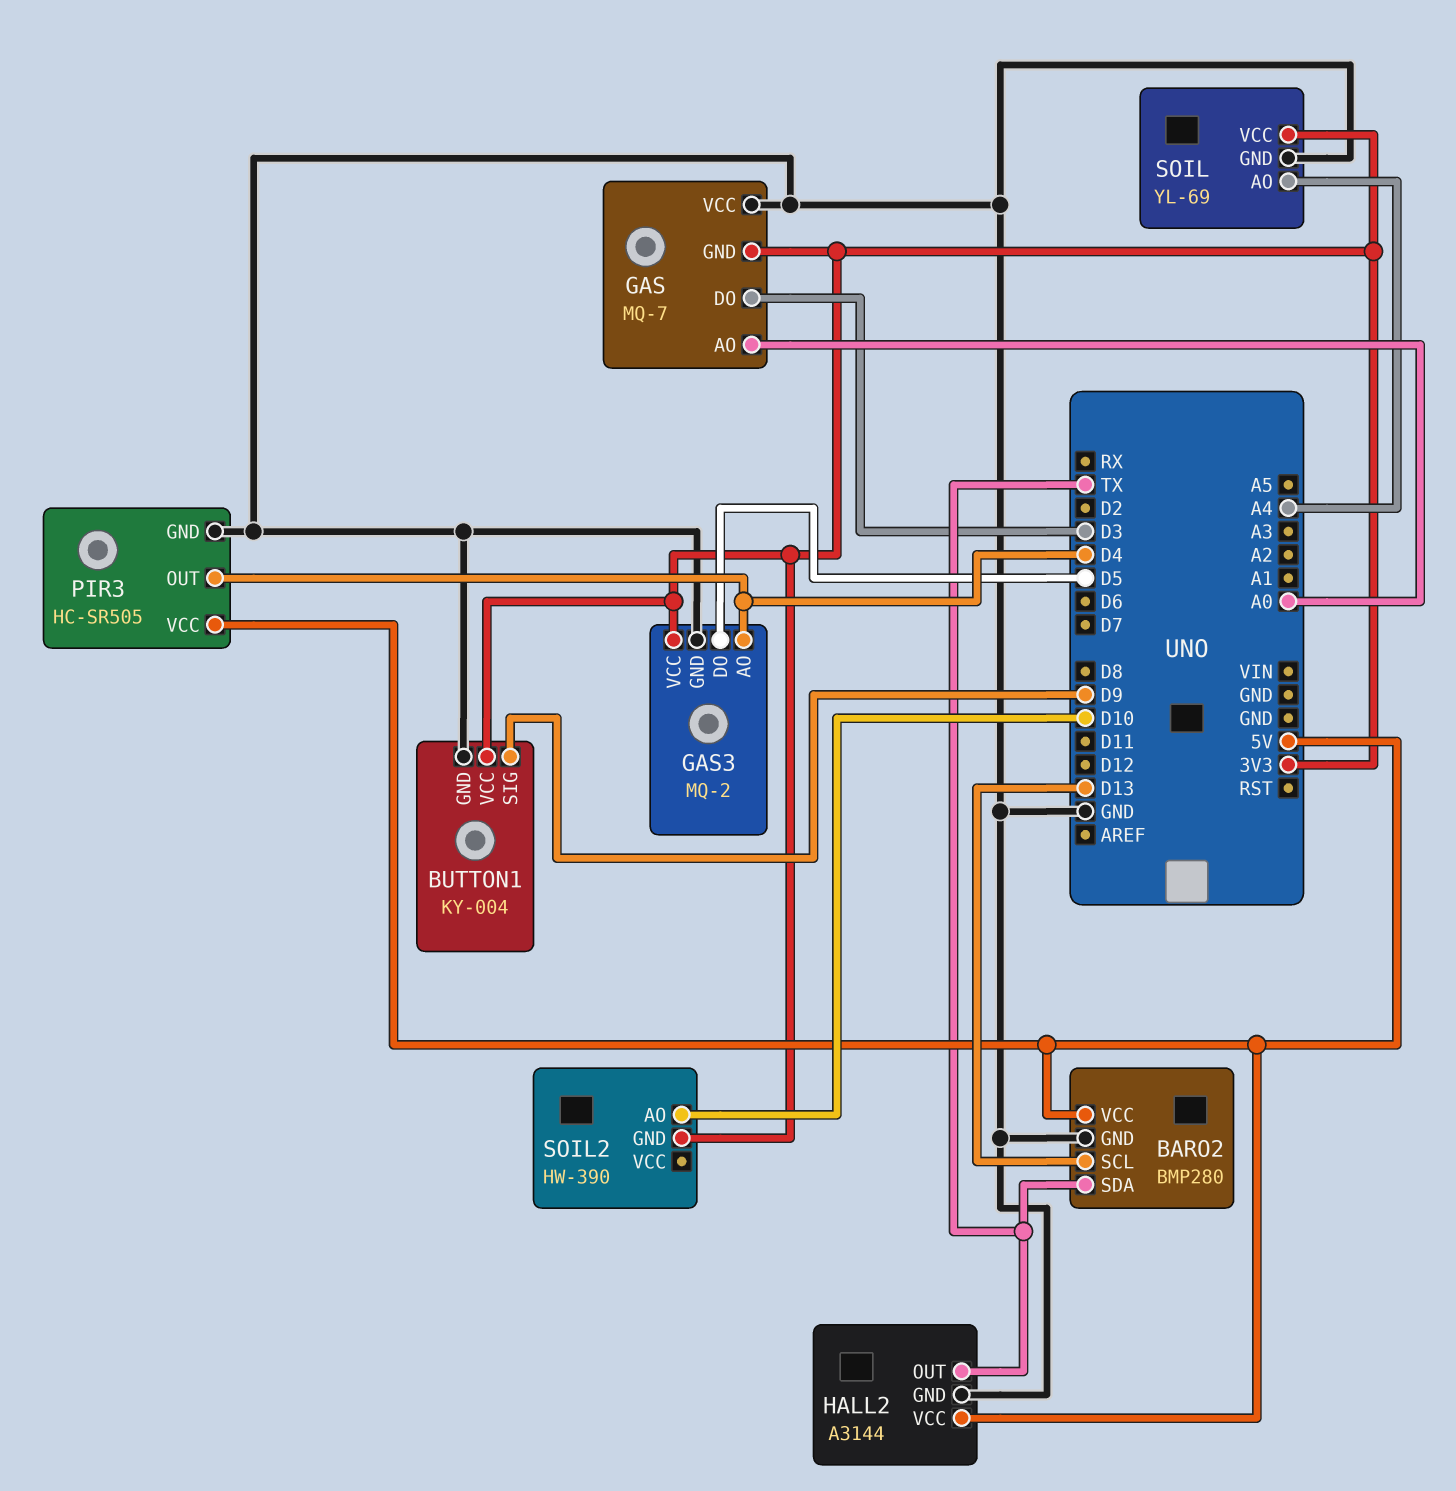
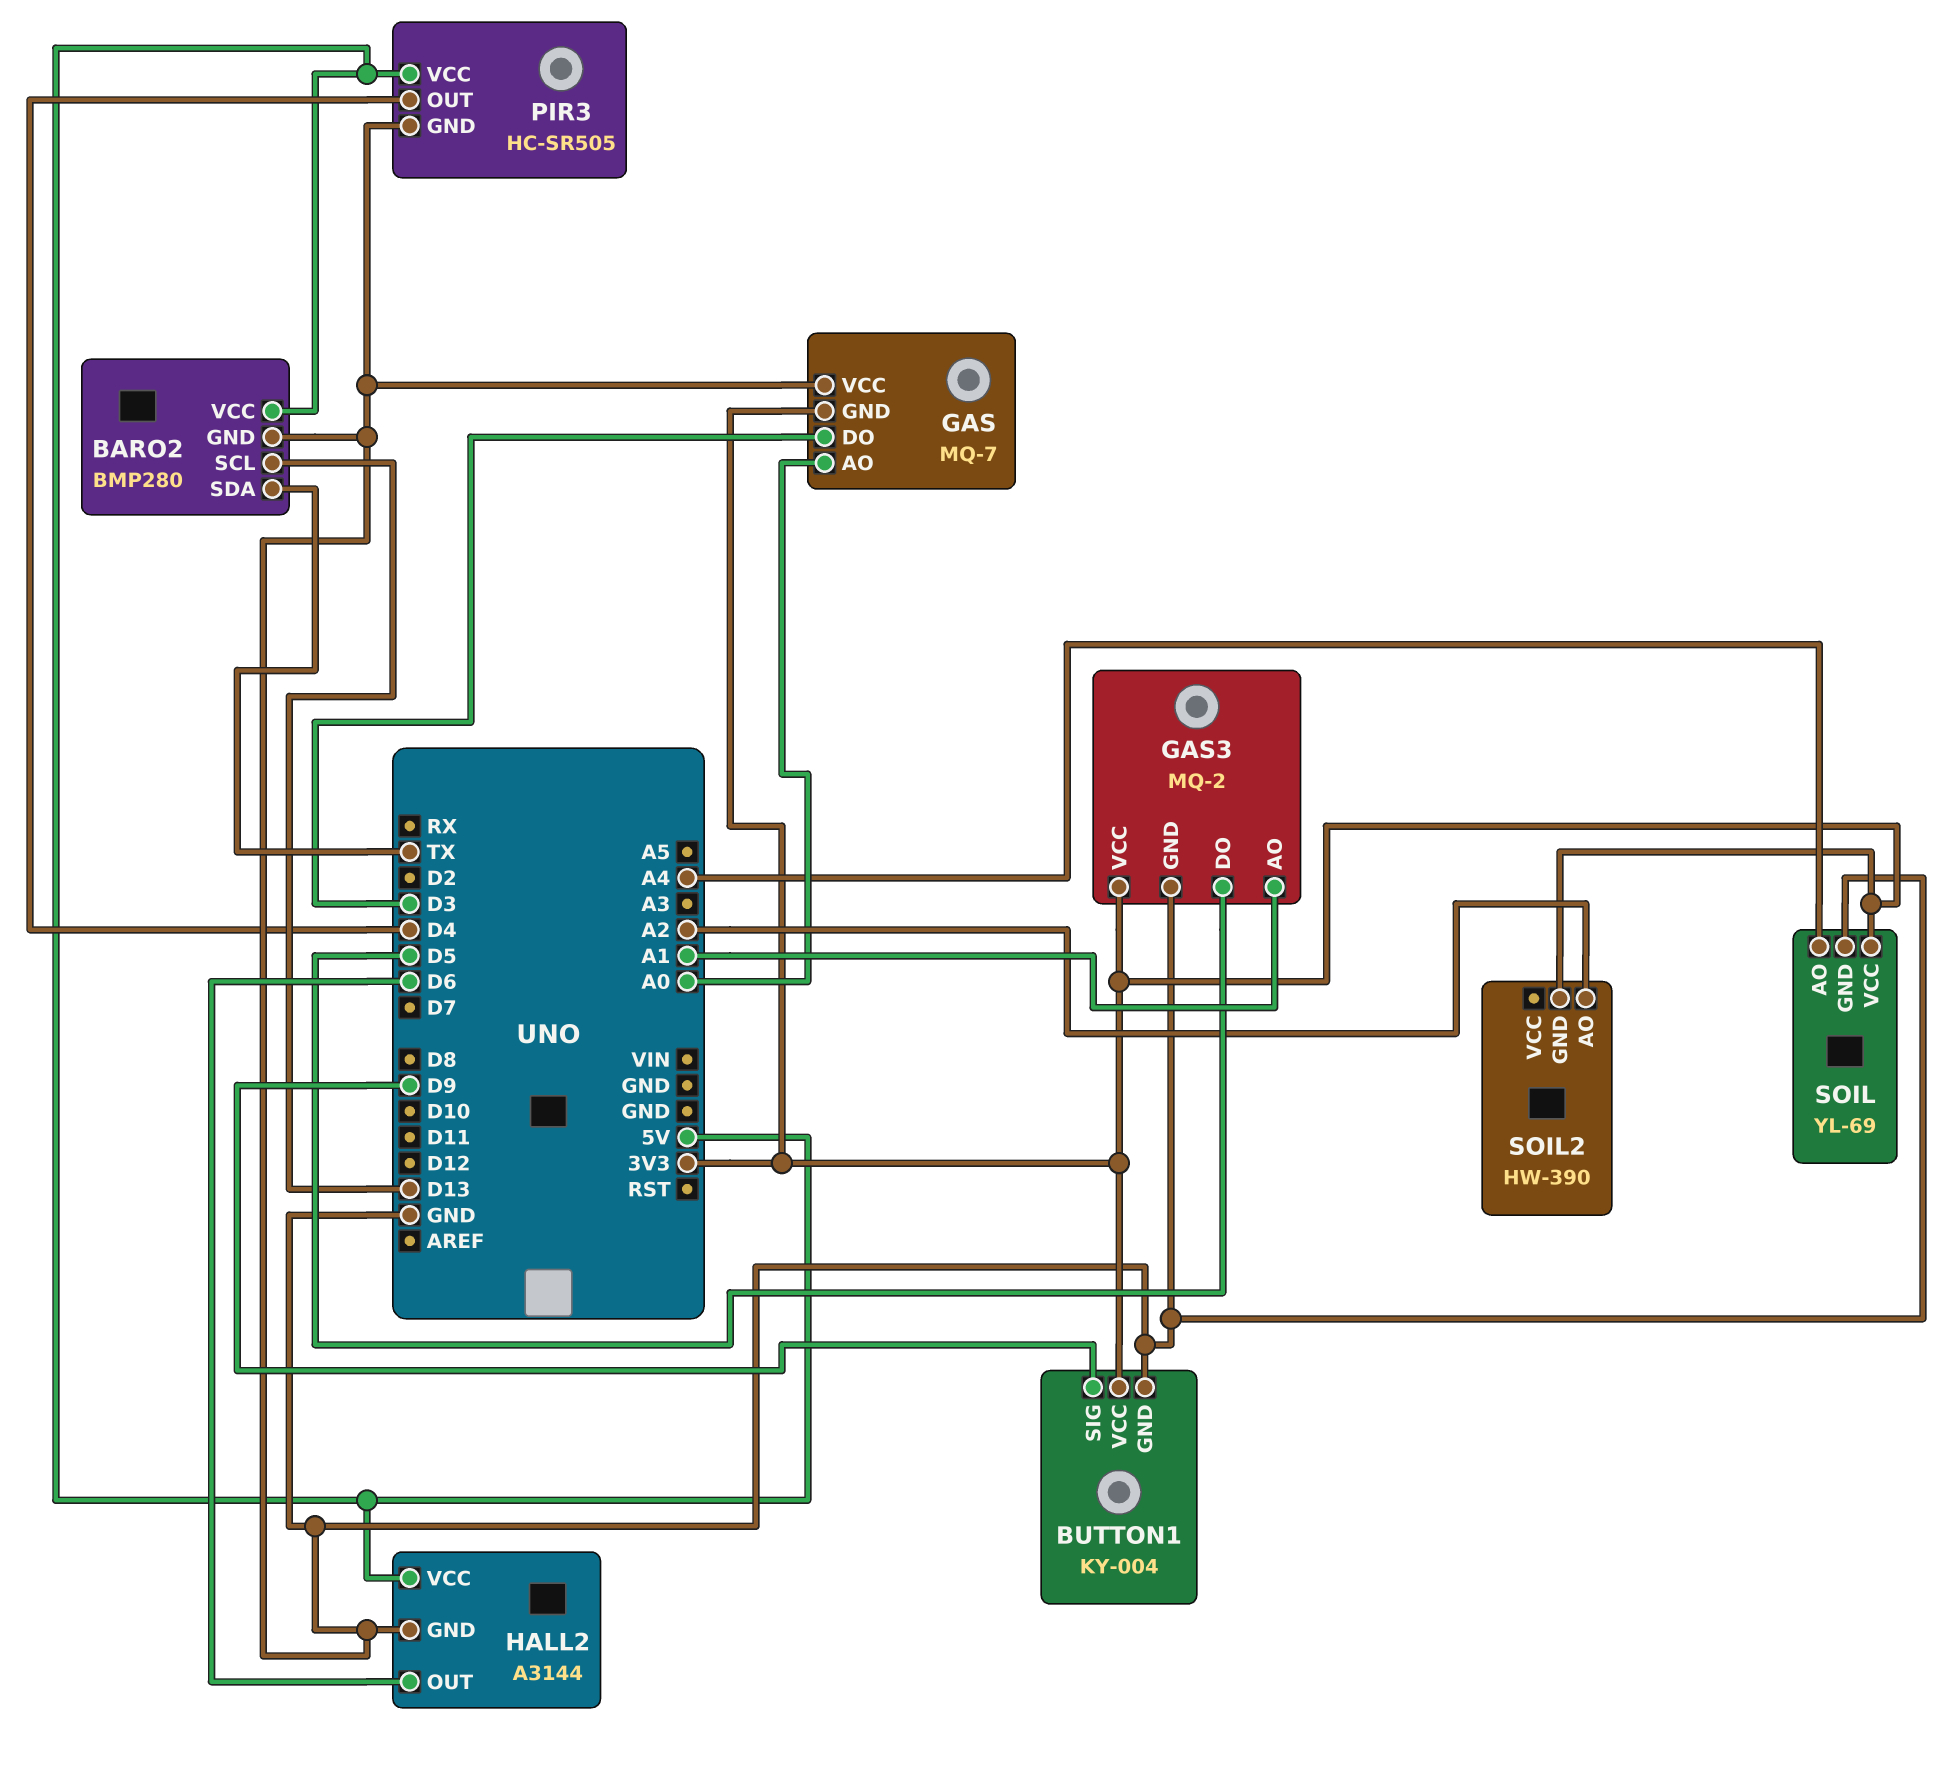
GAS3 pin AO: D4 -> A1
HALL2 pin OUT: TX -> D6
SOIL2 pin AO: D10 -> A2

